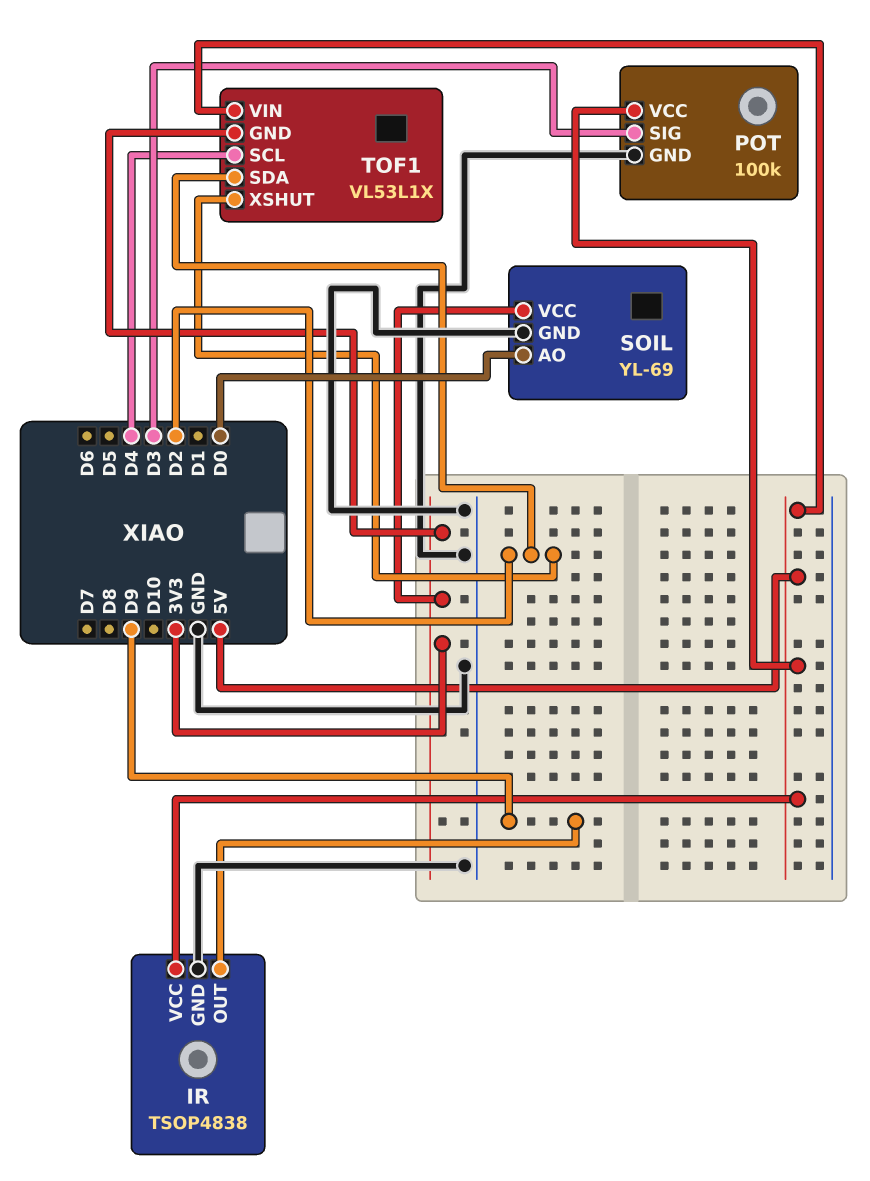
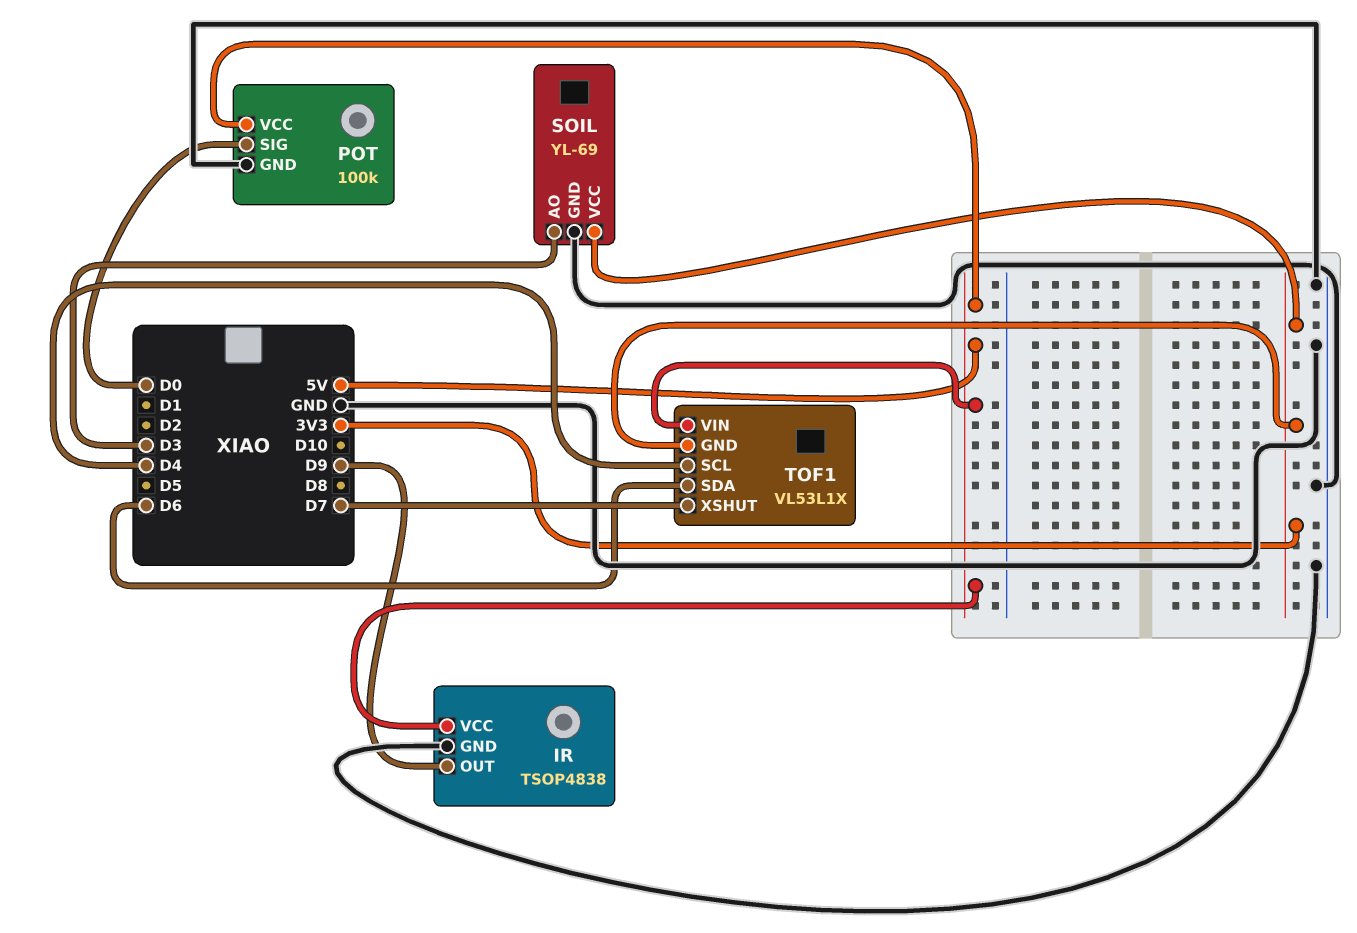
POT pin SIG: D3 -> D0
SOIL pin AO: D0 -> D3
TOF1 pin SDA: D2 -> D6
TOF1 pin XSHUT: D2 -> D7

